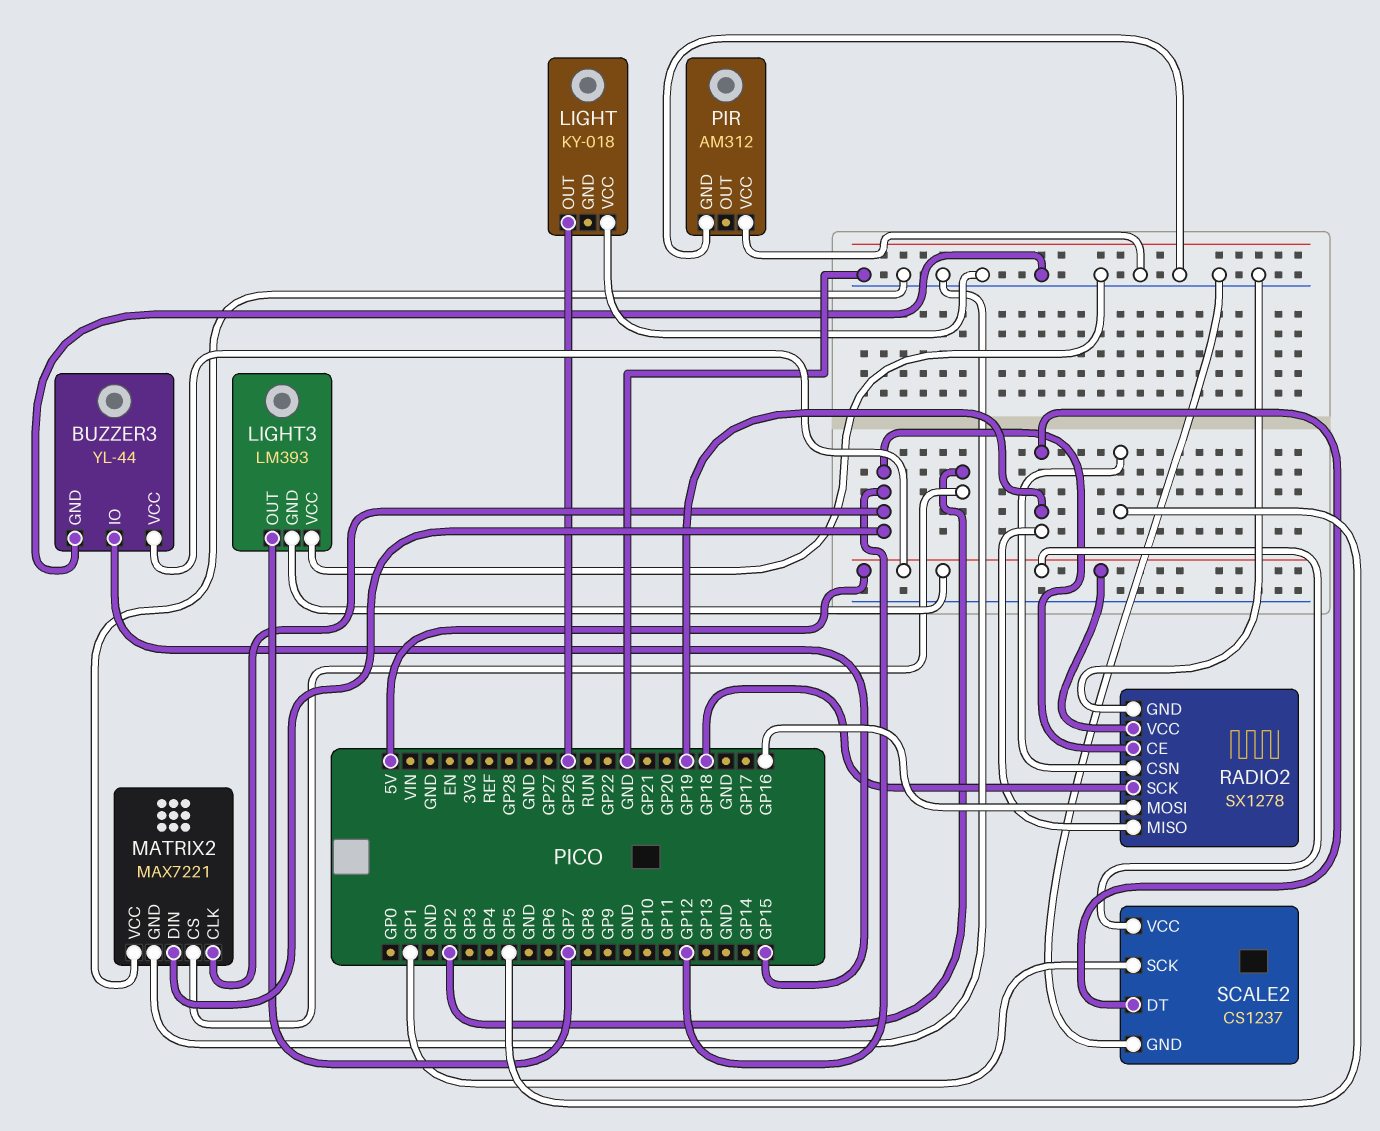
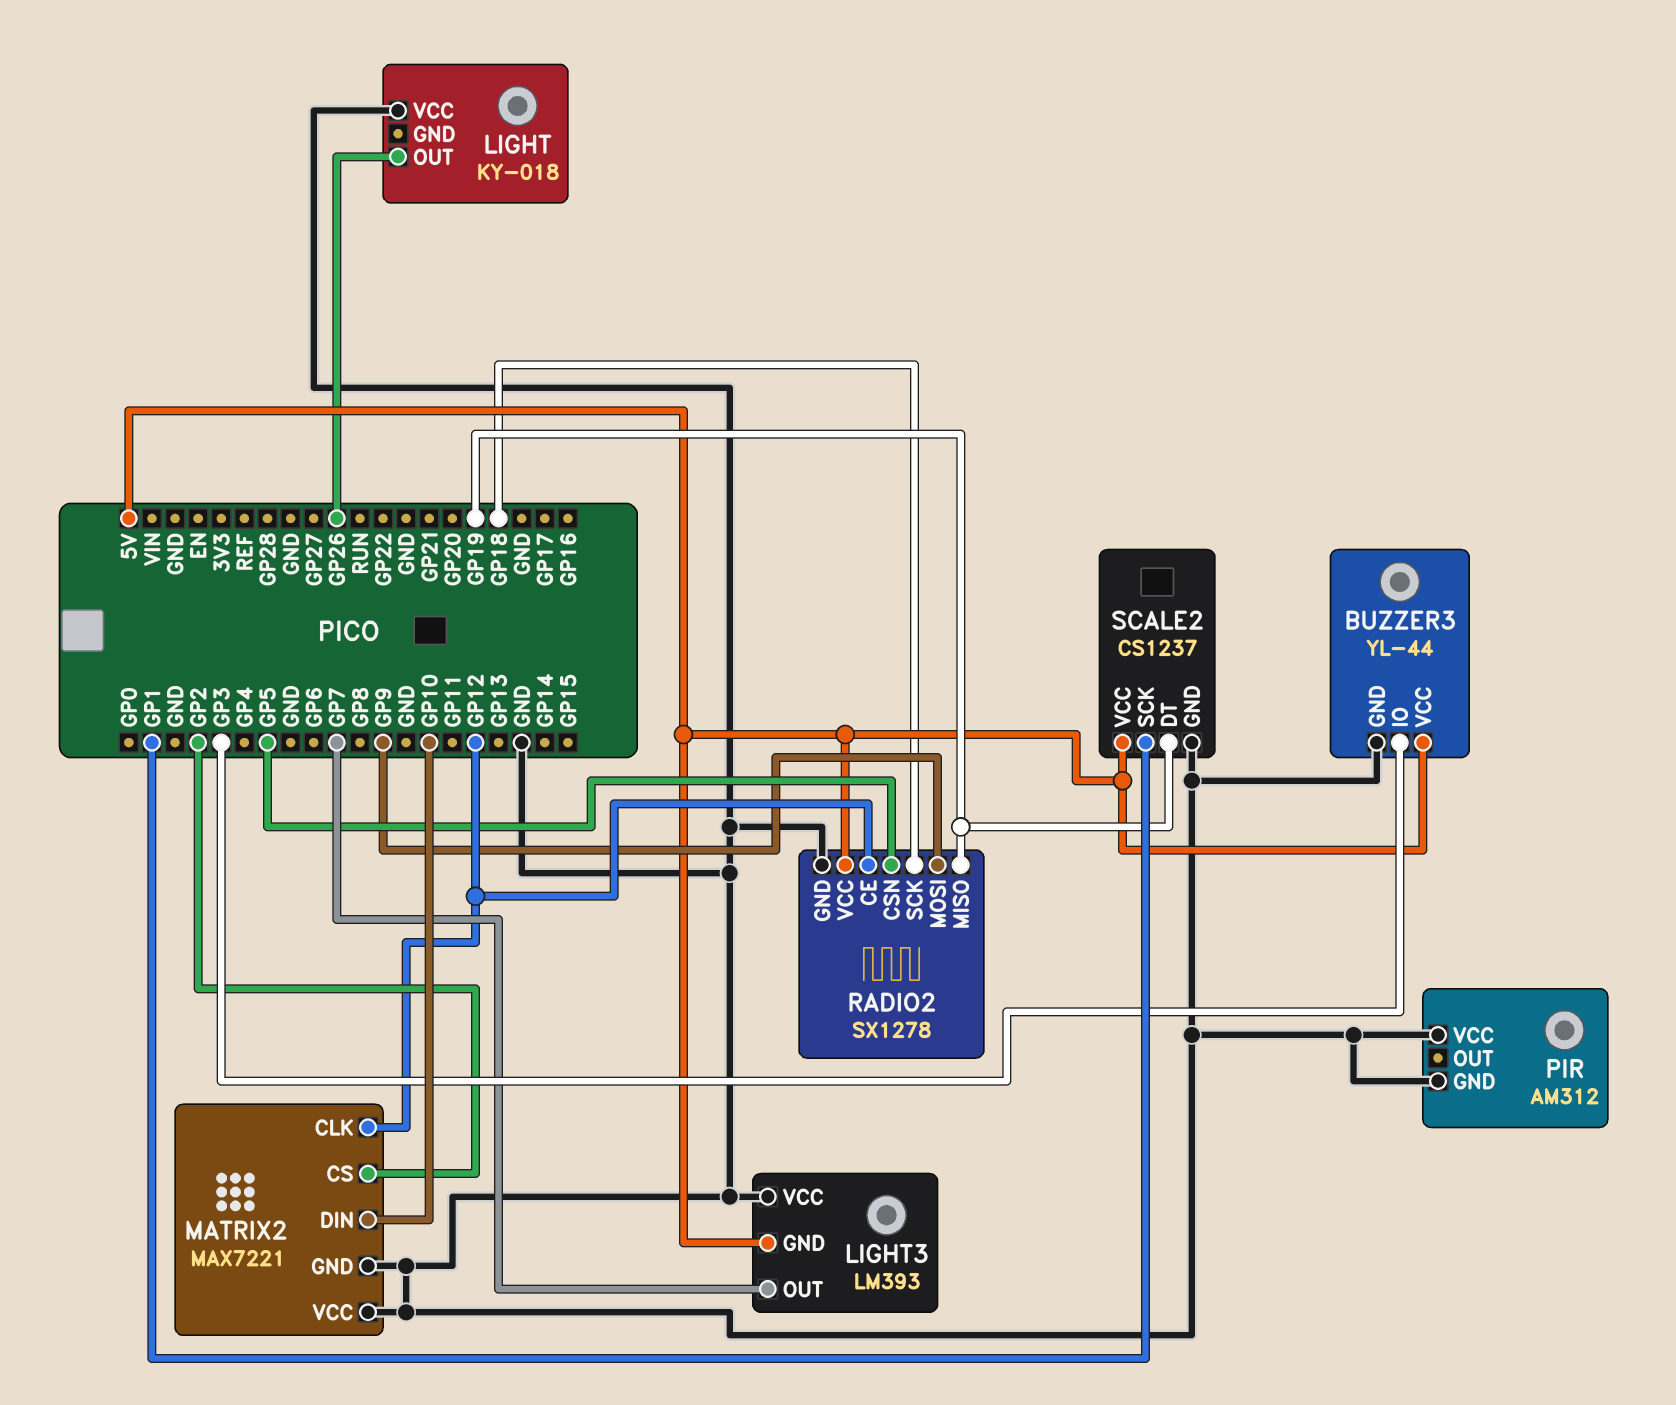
BUZZER3 pin IO: GP15 -> GP3
MATRIX2 pin DIN: GP12 -> GP10
RADIO2 pin MOSI: GP16 -> GP9

